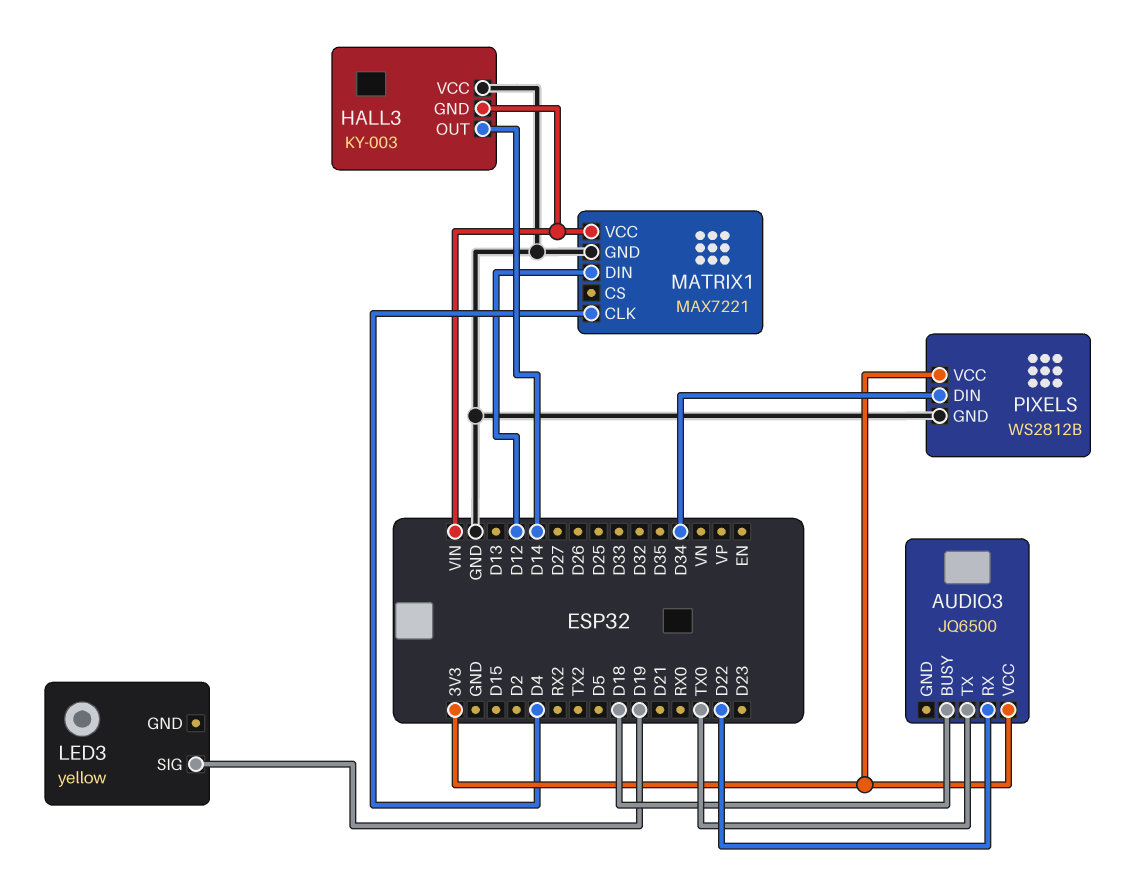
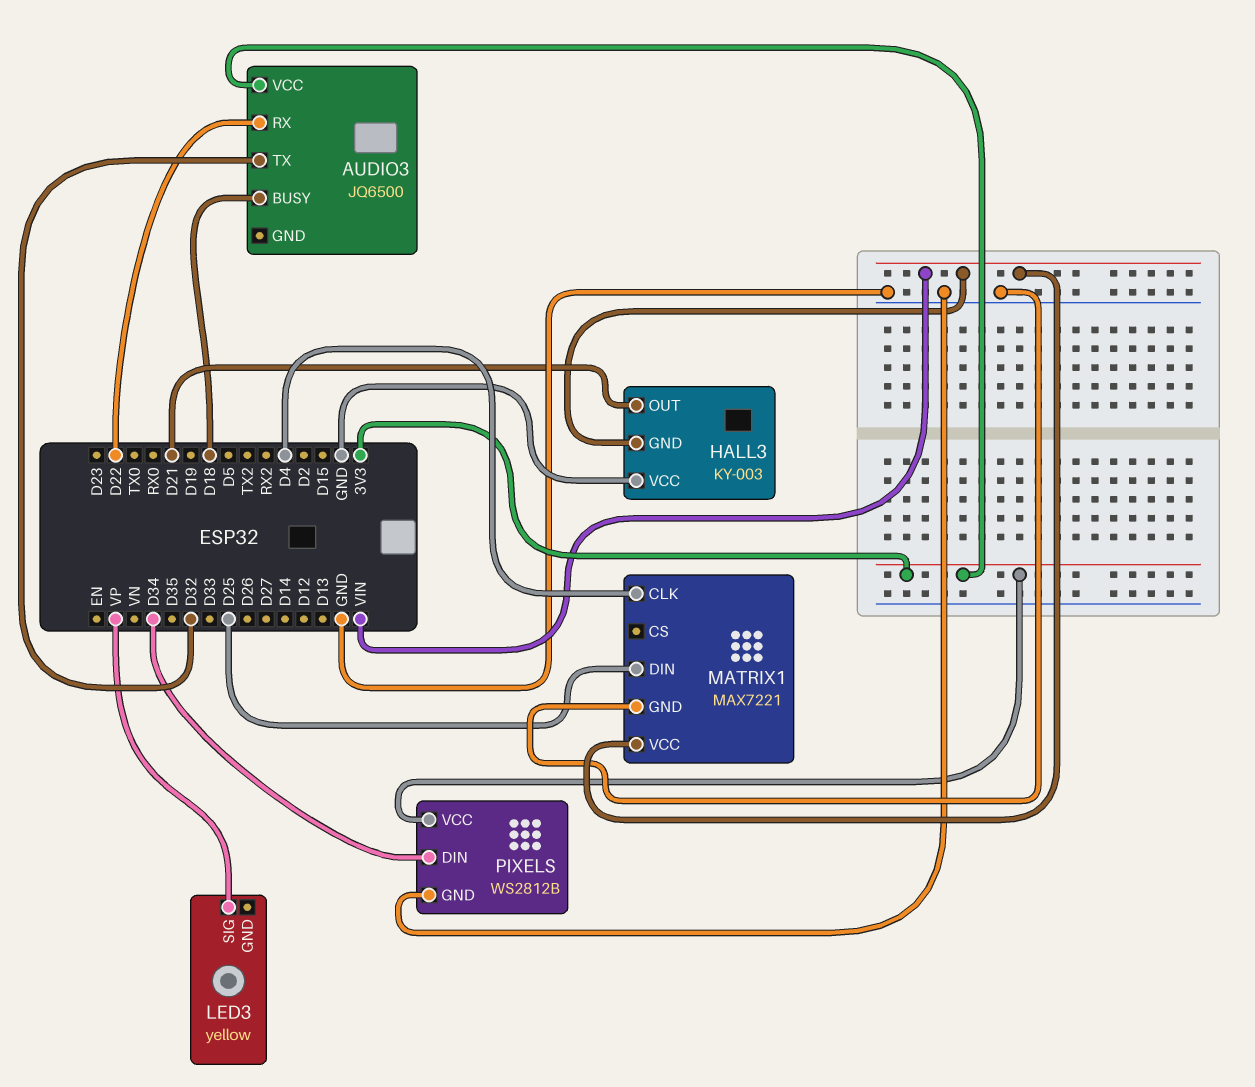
AUDIO3 pin TX: TX0 -> D32
HALL3 pin OUT: D14 -> D21
LED3 pin SIG: D19 -> VP
MATRIX1 pin DIN: D12 -> D25

